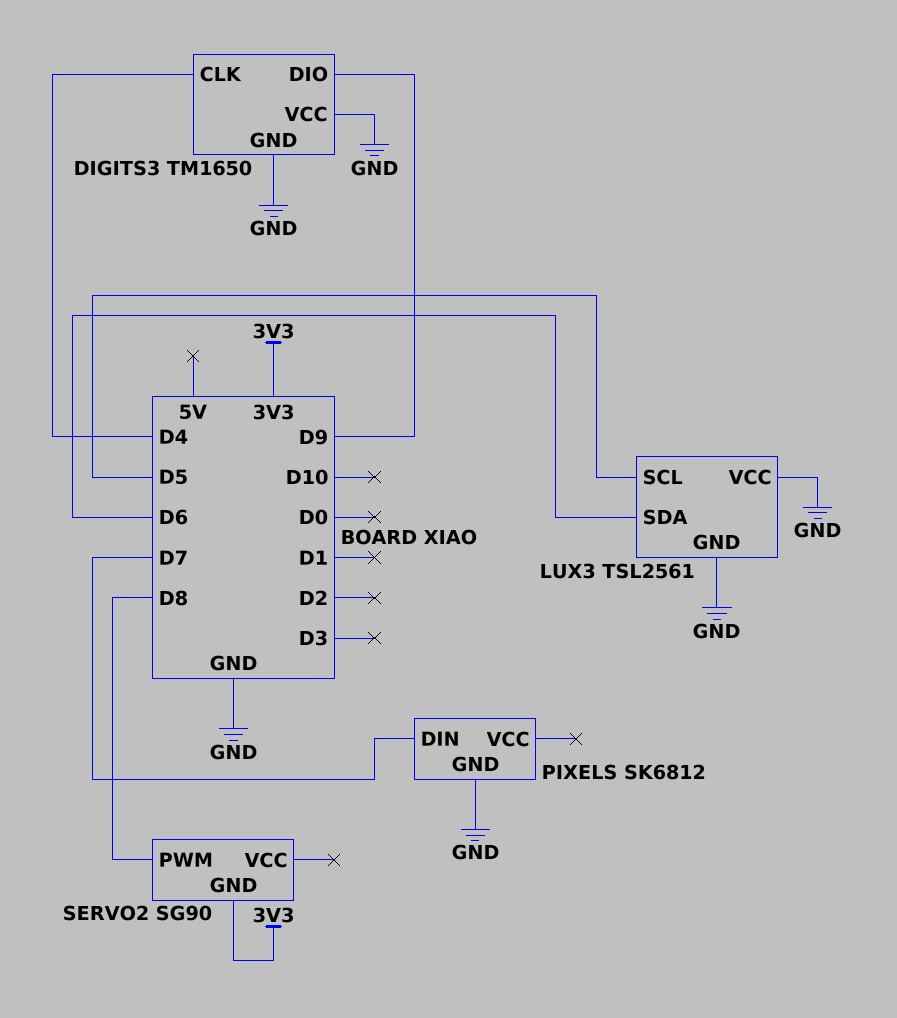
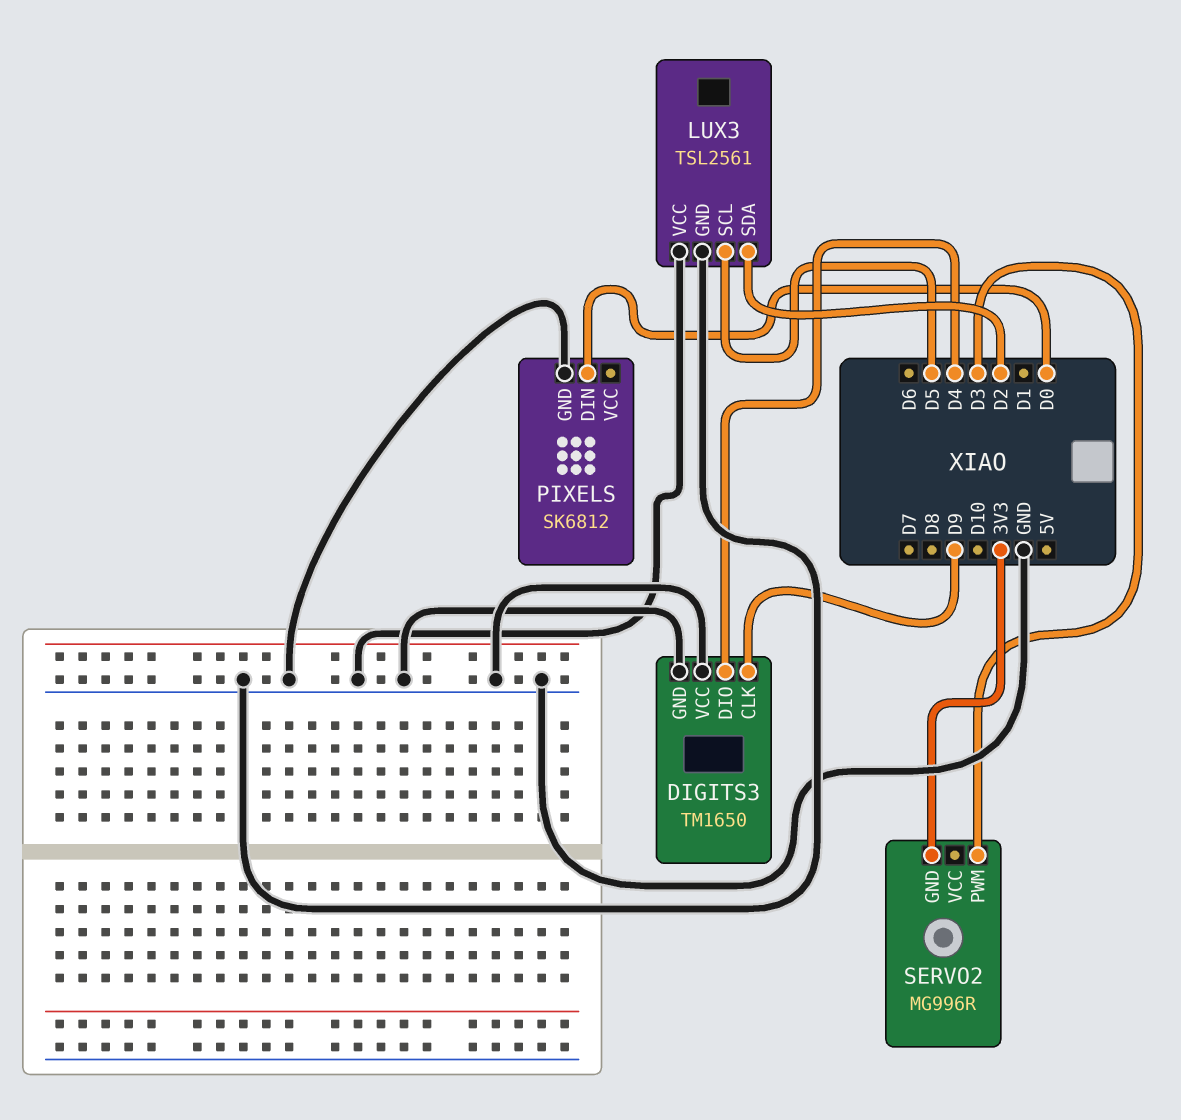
DIGITS3 pin CLK: D4 -> D9
DIGITS3 pin DIO: D9 -> D4
LUX3 pin SDA: D6 -> D2
PIXELS pin DIN: D7 -> D0
SERVO2: SG90 -> MG996R
SERVO2 pin PWM: D8 -> D3

